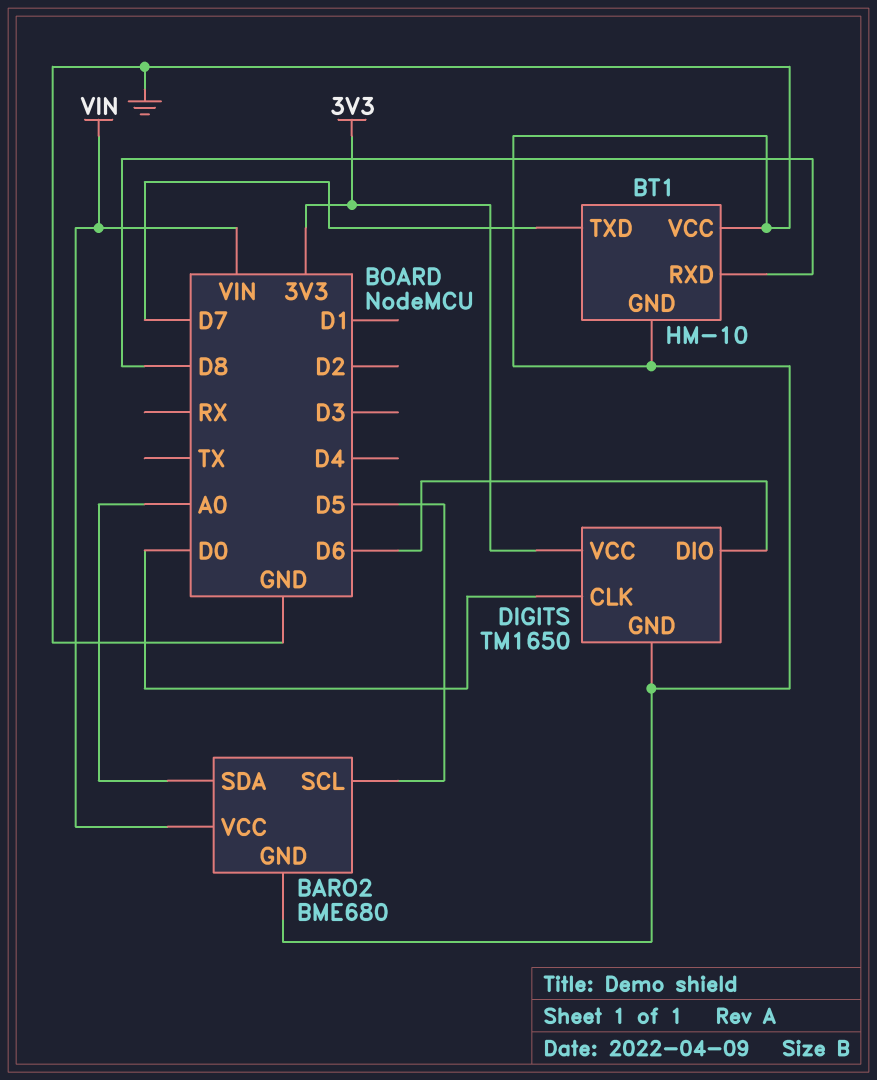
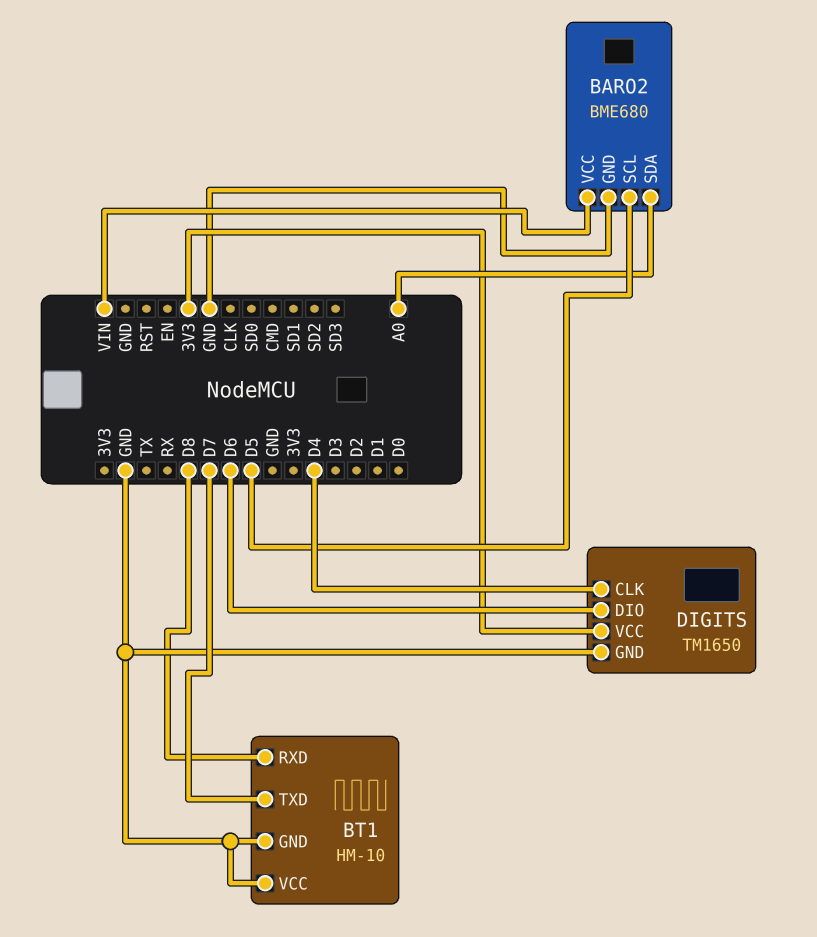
DIGITS pin CLK: D0 -> D4

